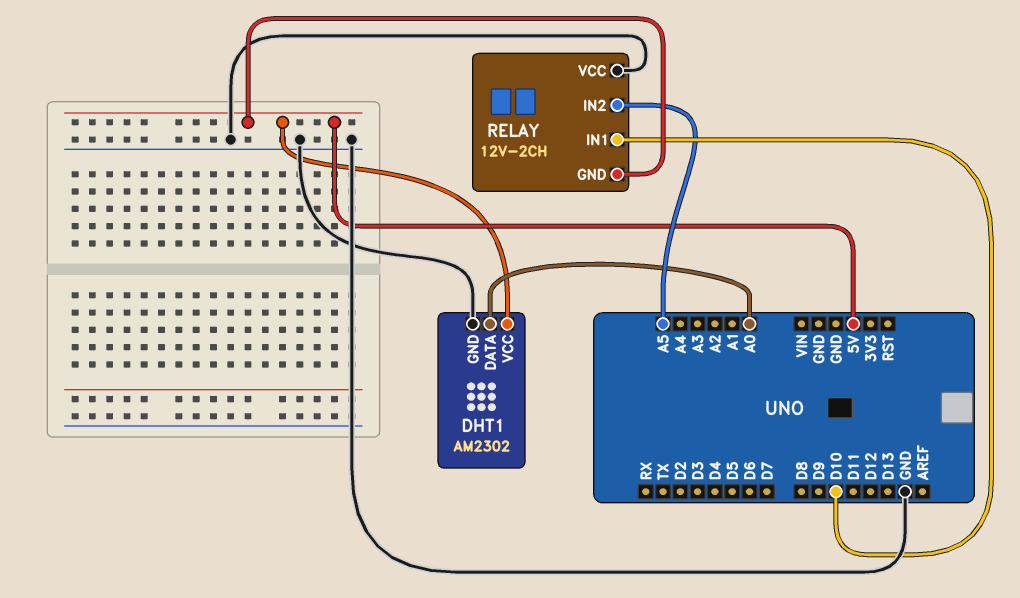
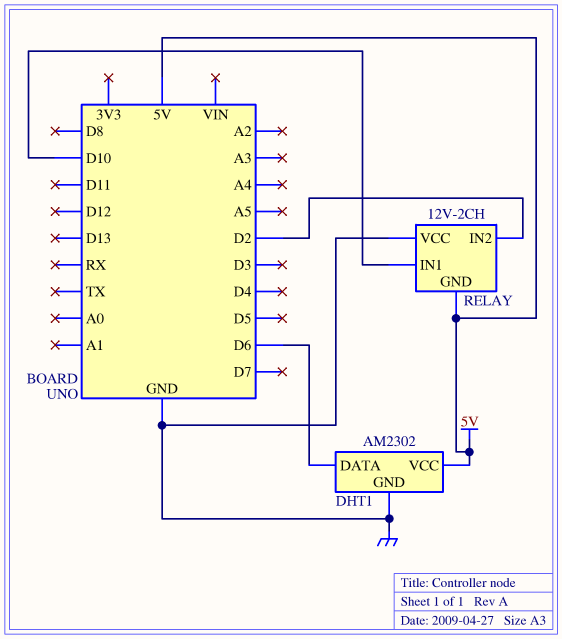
DHT1 pin DATA: A0 -> D6
RELAY pin IN2: A5 -> D2

